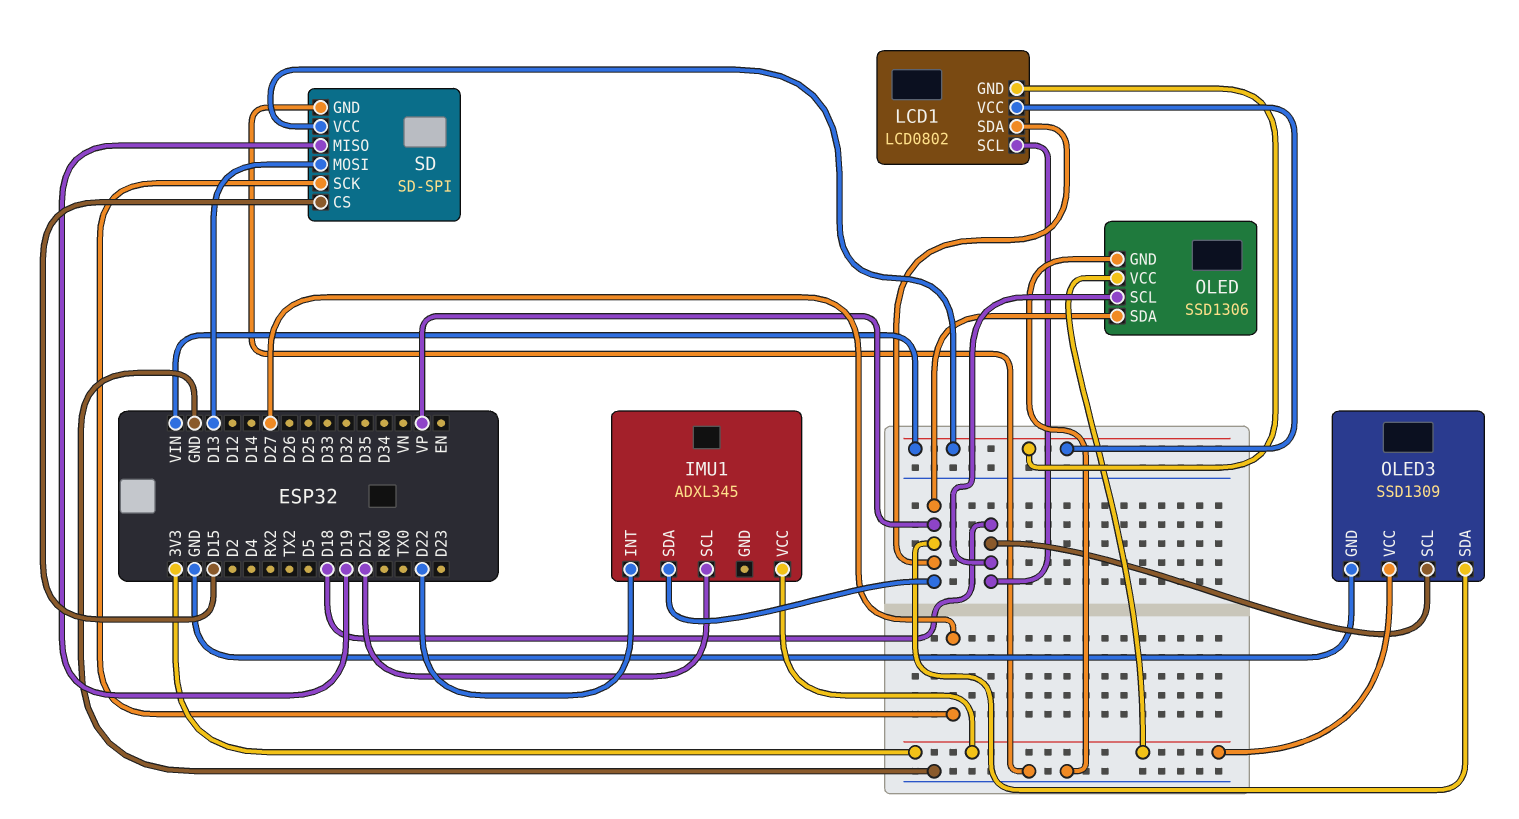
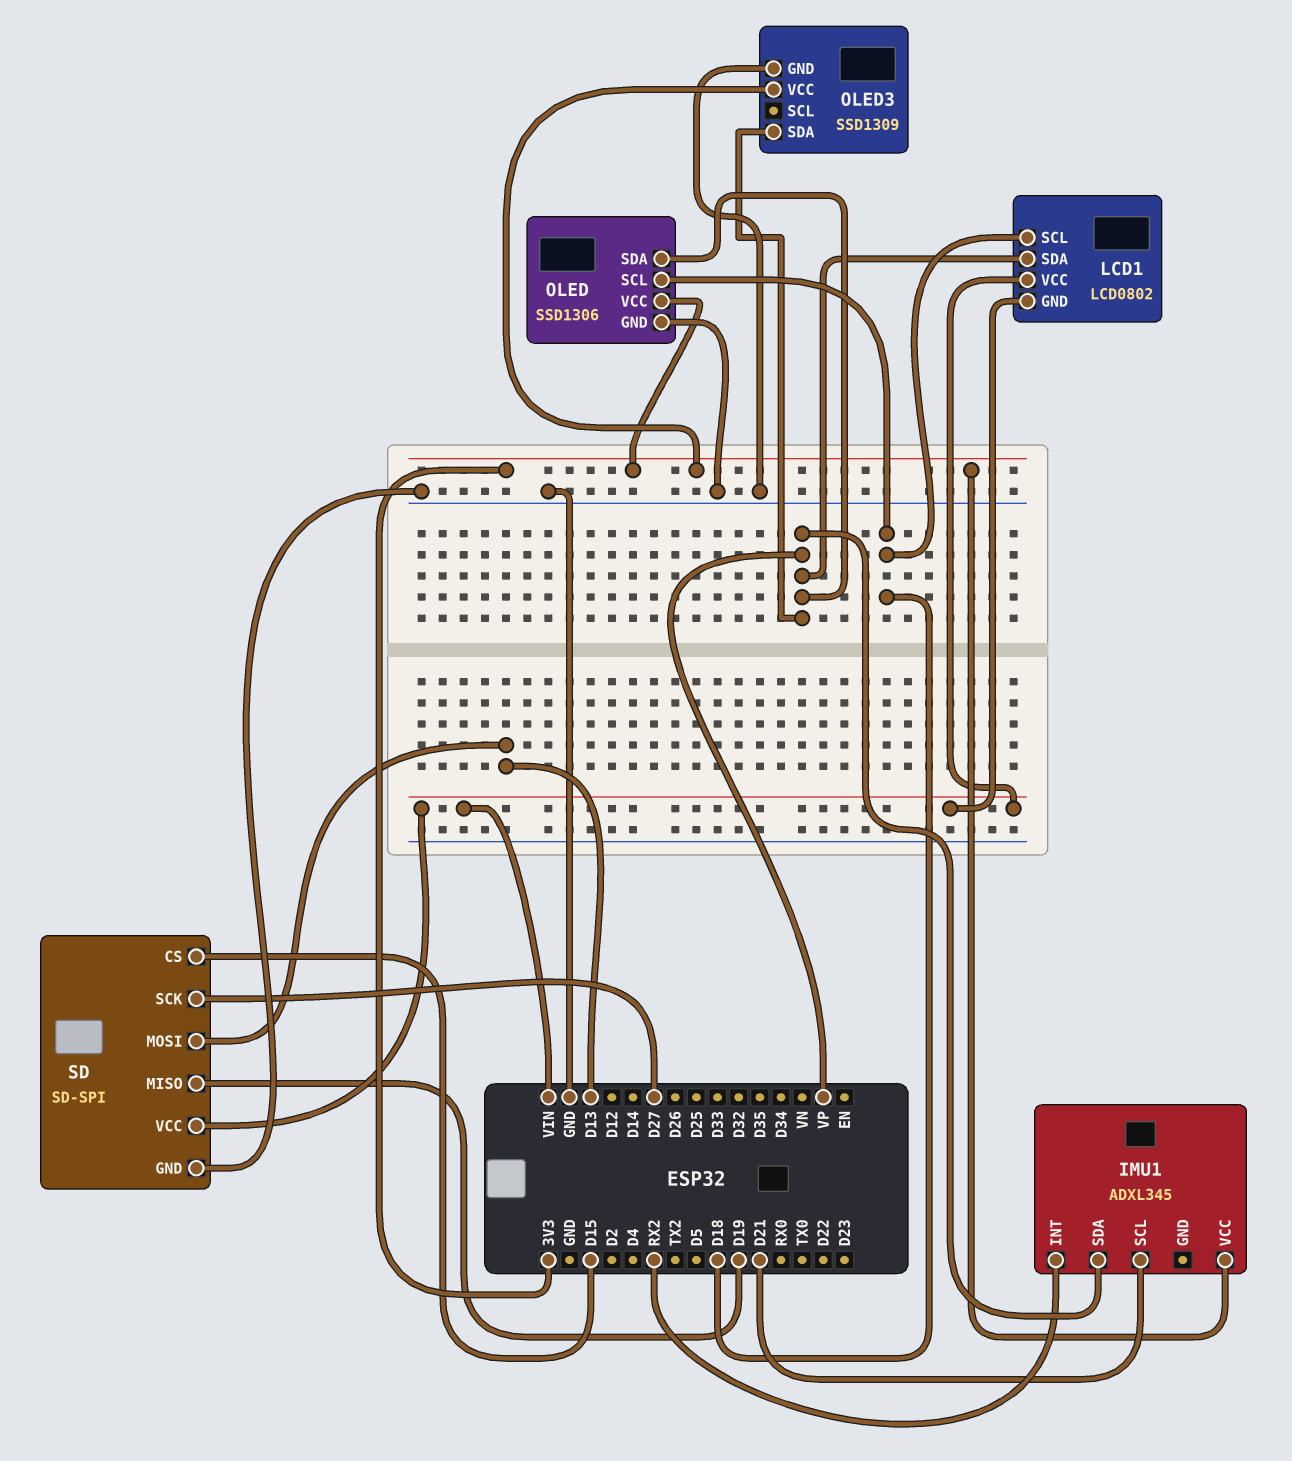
IMU1 pin INT: D22 -> RX2
OLED3 pin SCL: D18 -> none

